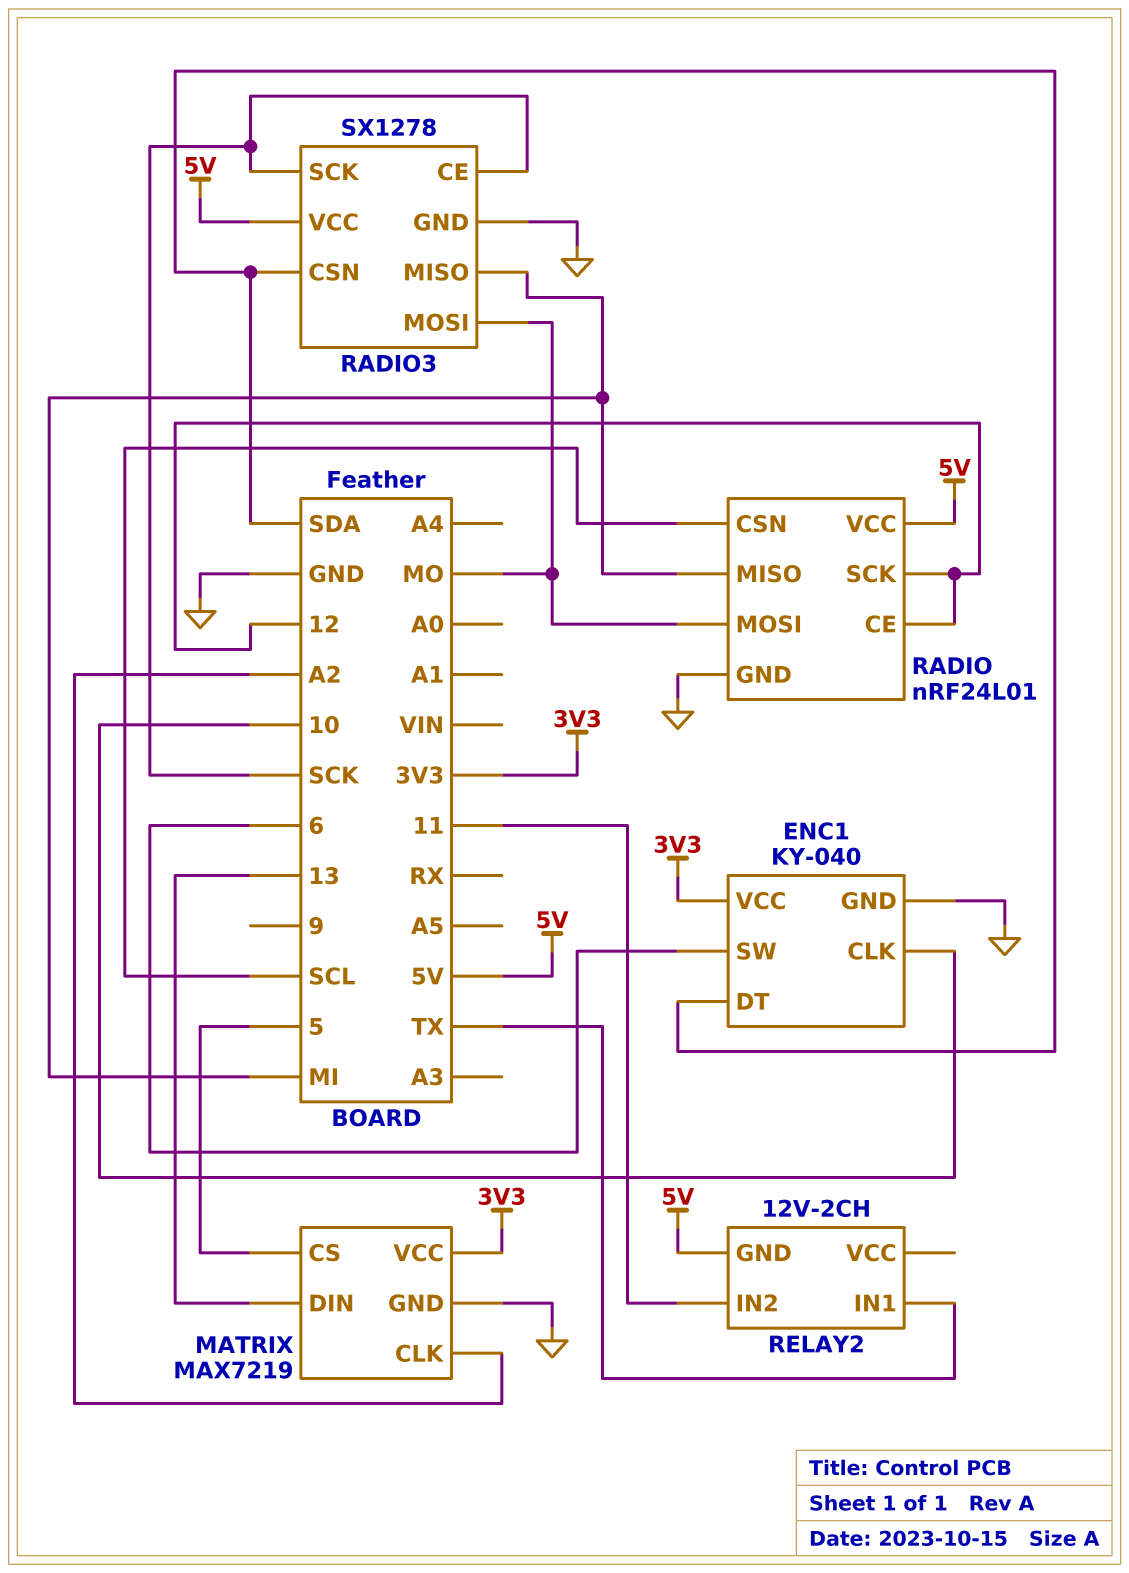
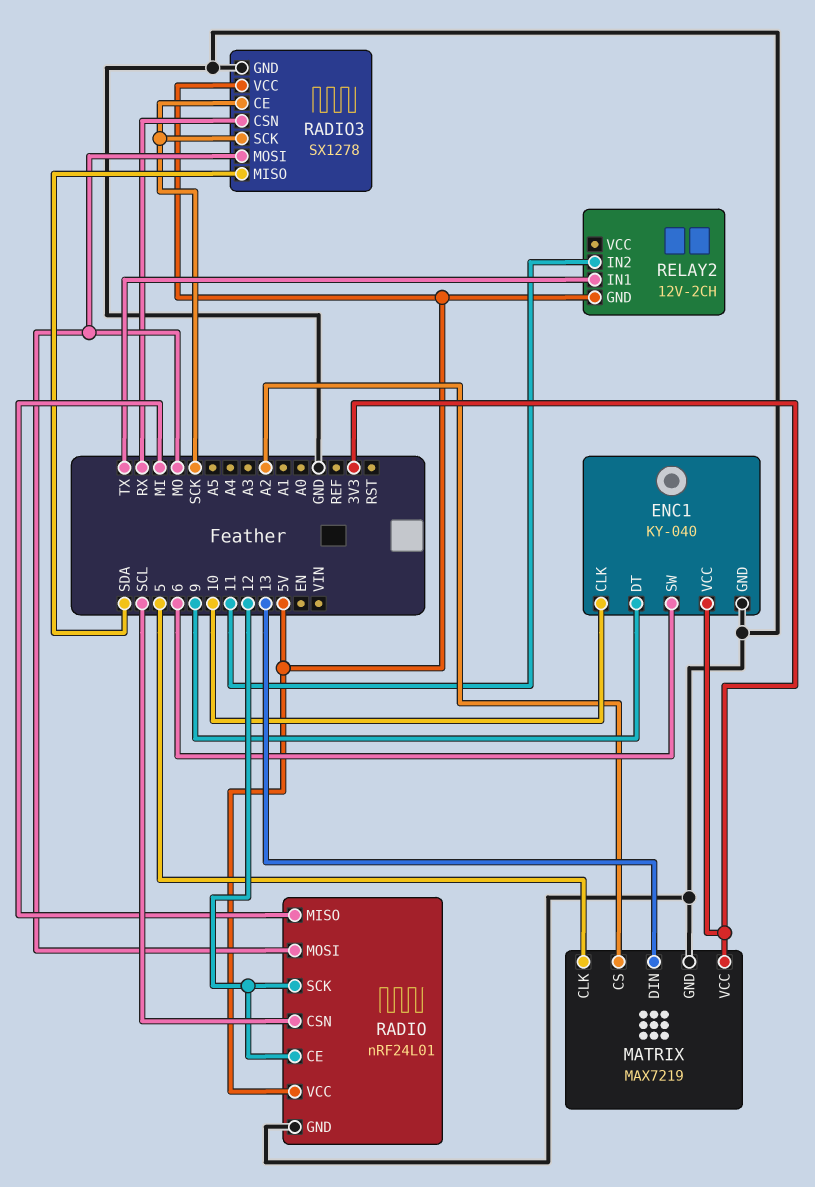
ENC1 pin DT: SDA -> 9
MATRIX pin CLK: A2 -> 5
MATRIX pin CS: 5 -> A2
RADIO3 pin CSN: SDA -> RX
RADIO3 pin MISO: MI -> SDA

